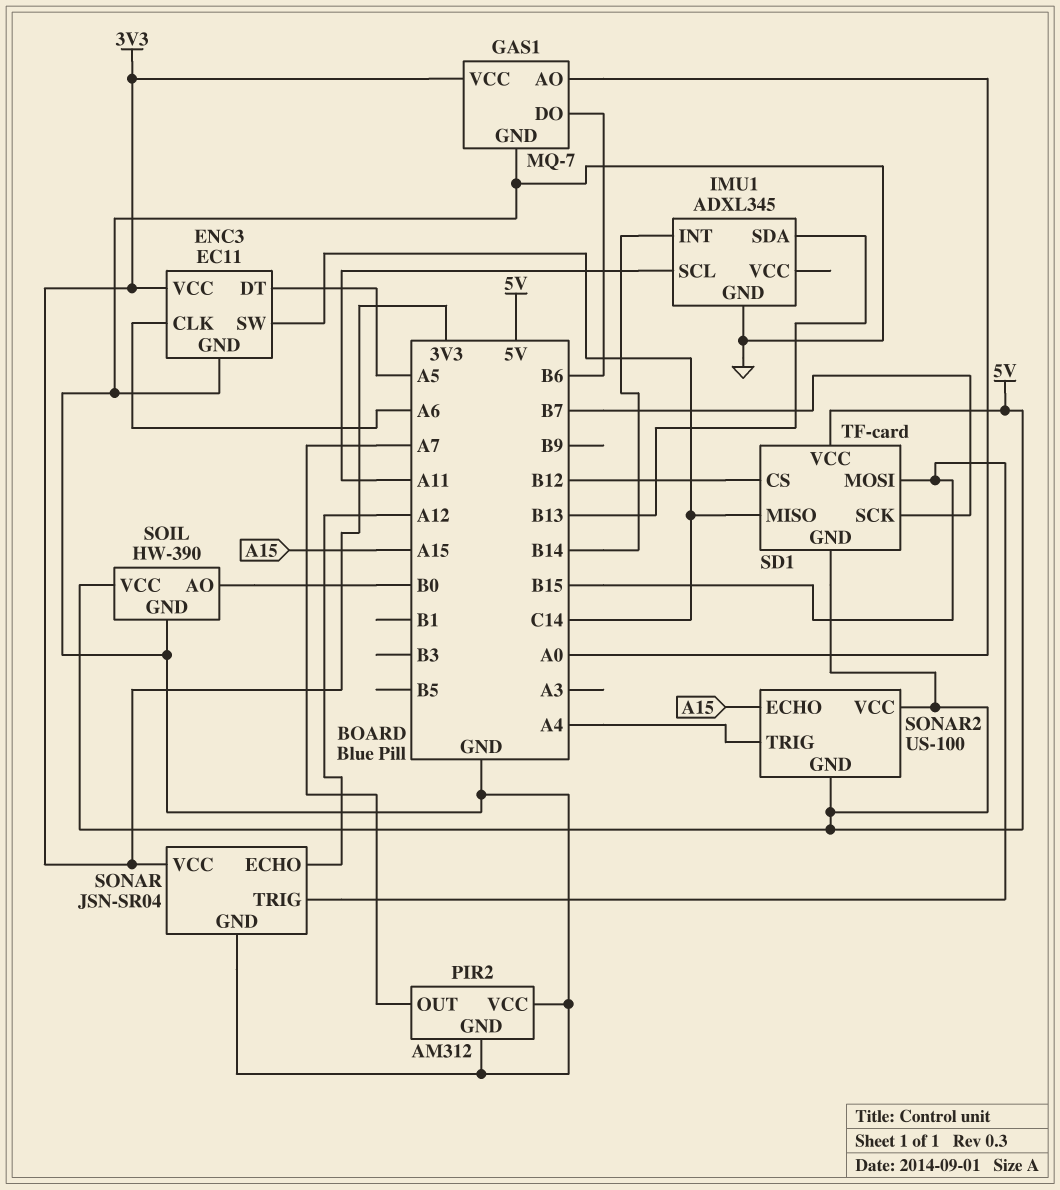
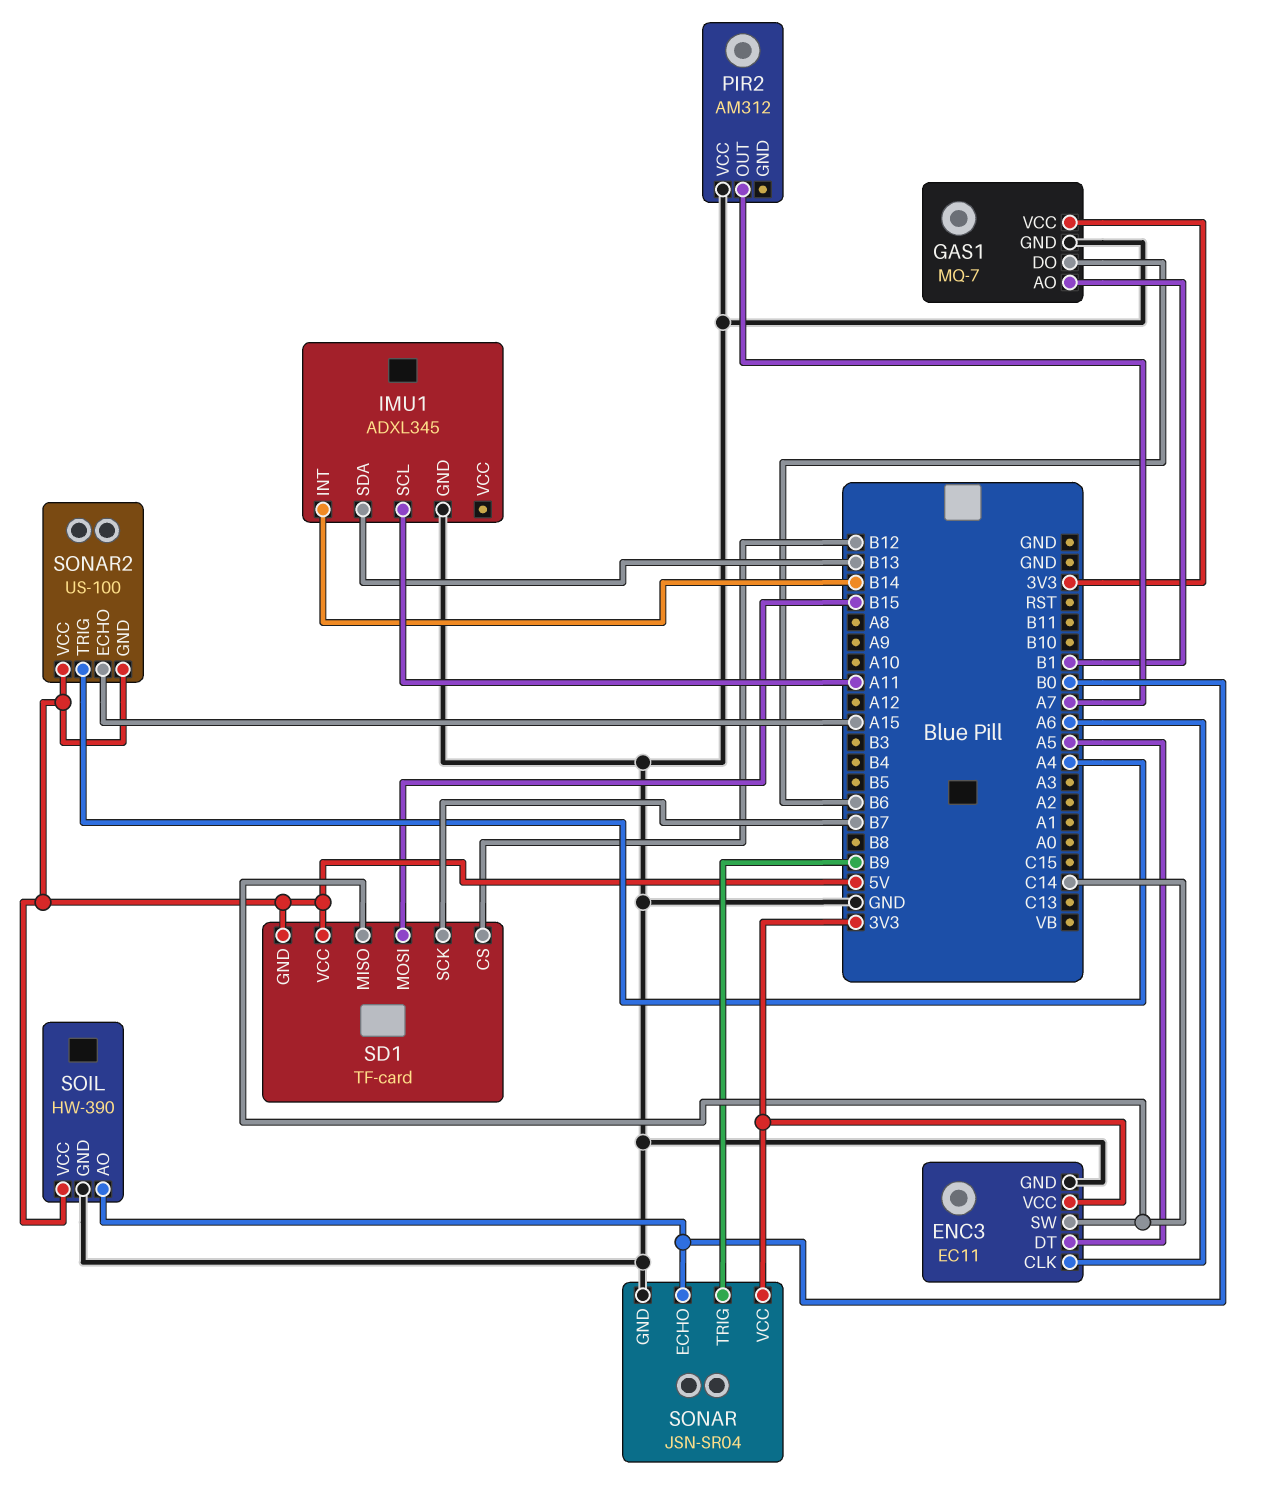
GAS1 pin AO: A0 -> B1
PIR2 pin GND: GND -> none
SONAR pin ECHO: A12 -> B0
SONAR pin TRIG: B15 -> B9

